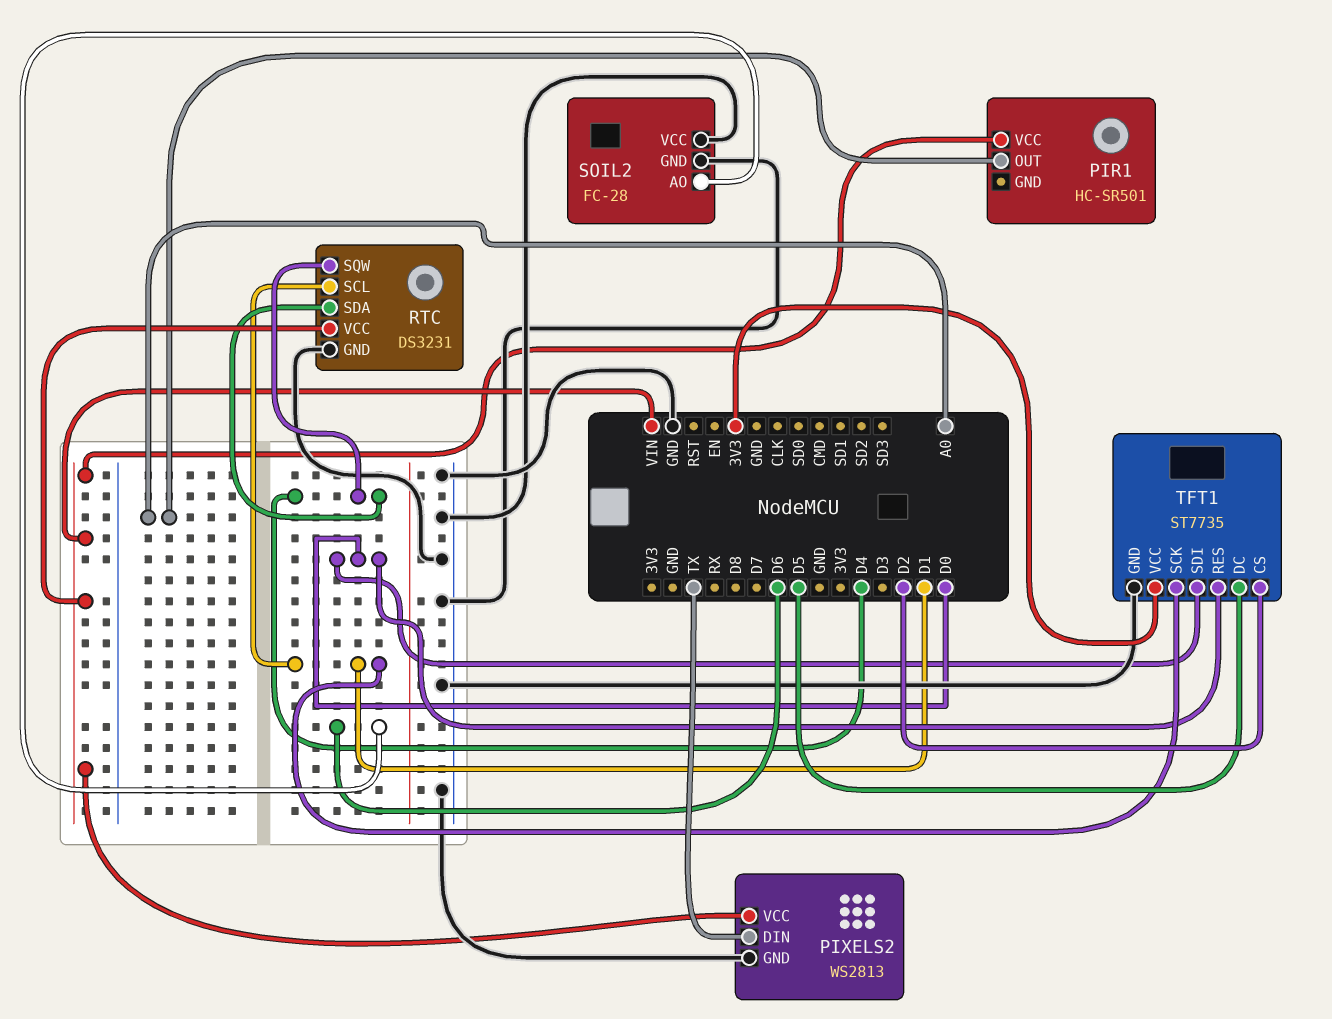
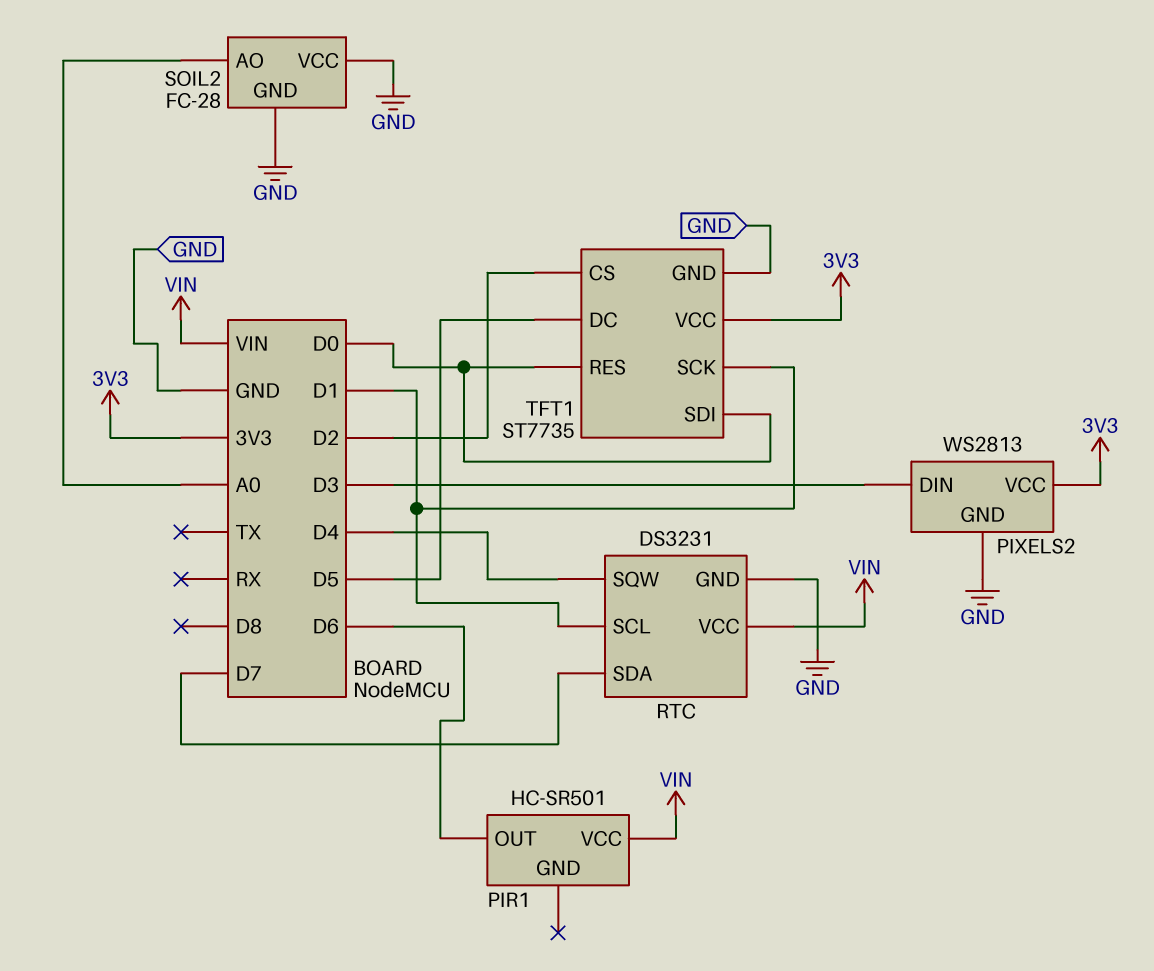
PIR1 pin OUT: A0 -> D6
PIXELS2 pin DIN: TX -> D3
PIXELS2 pin VCC: VIN -> 3V3
RTC pin SDA: D4 -> D7
SOIL2 pin AO: D6 -> A0

